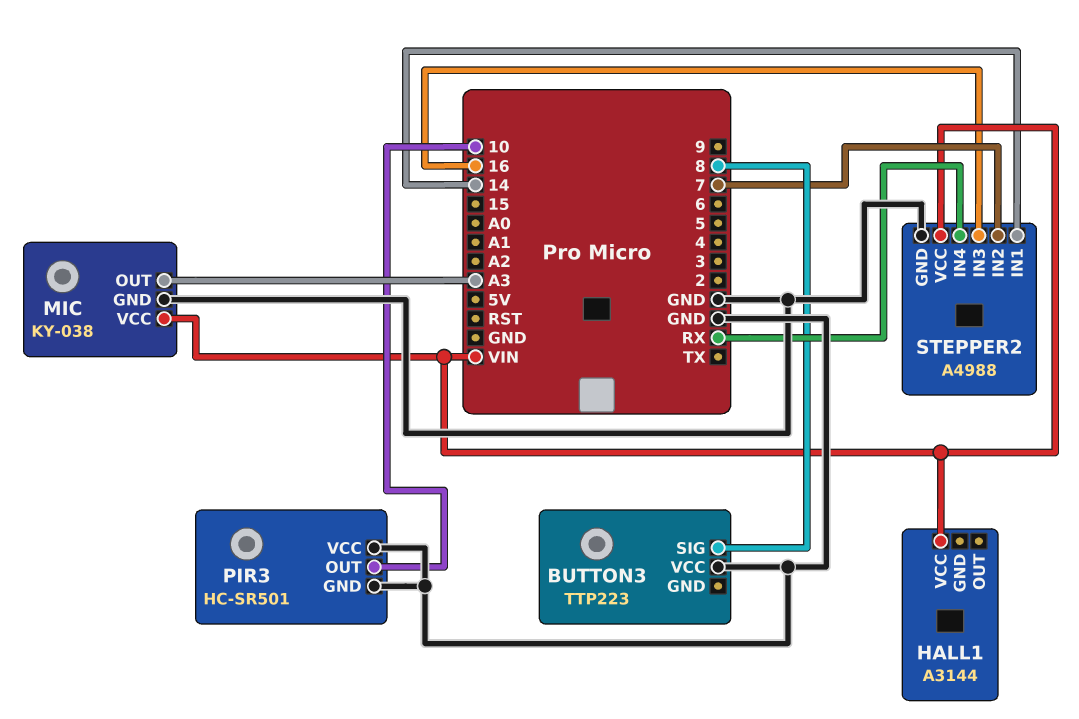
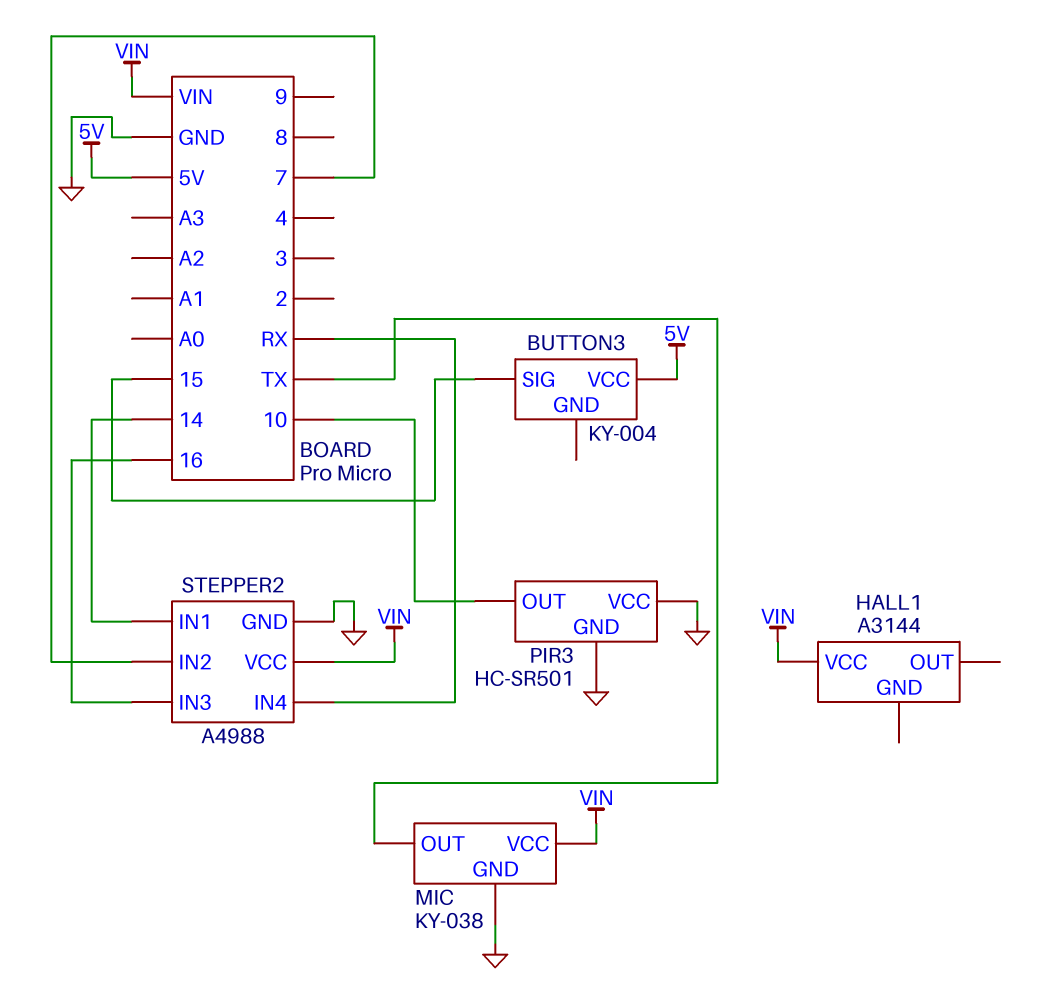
BUTTON3: TTP223 -> KY-004
BUTTON3 pin SIG: 8 -> 15
BUTTON3 pin VCC: GND -> 5V
MIC pin OUT: A3 -> TX

